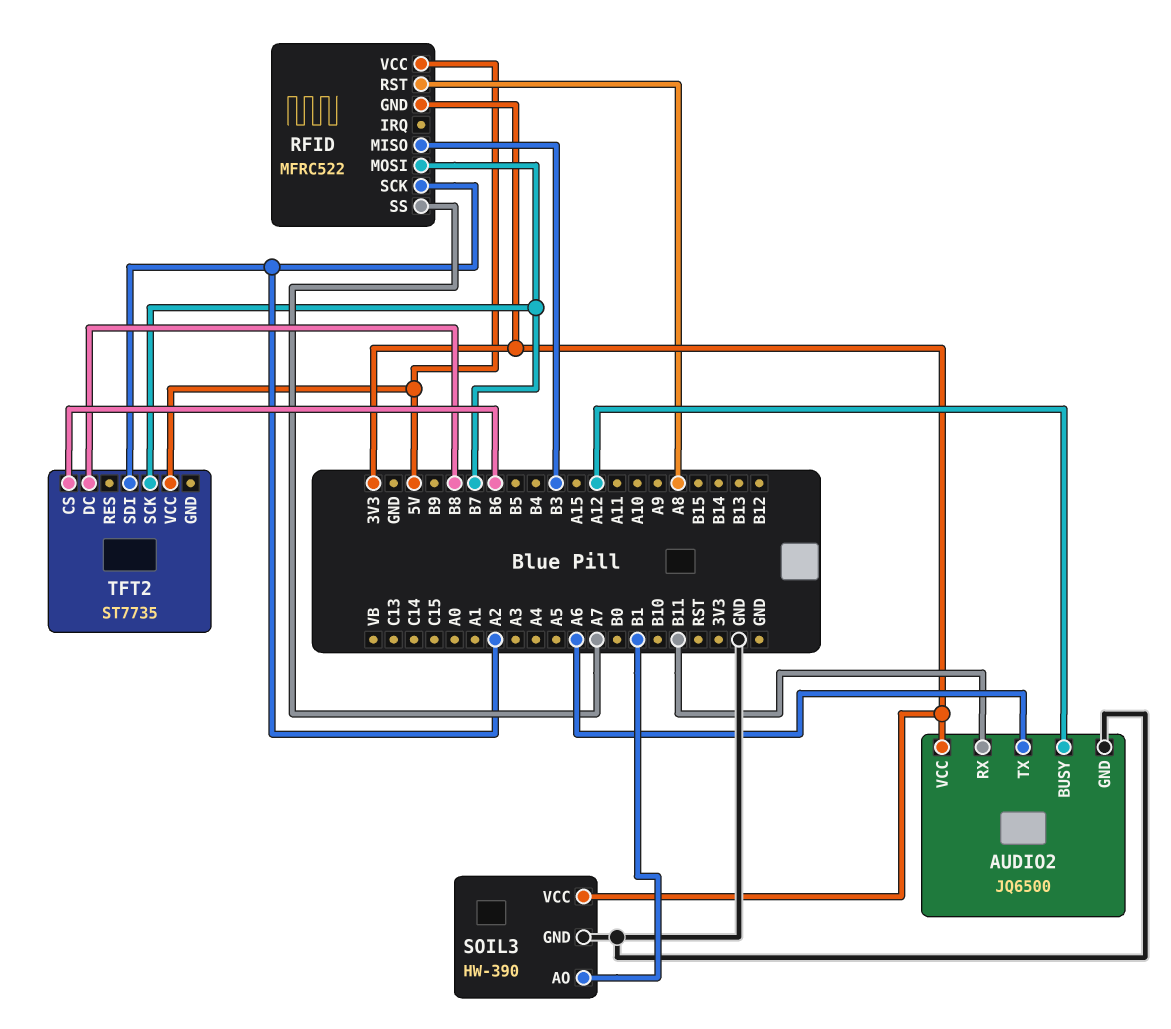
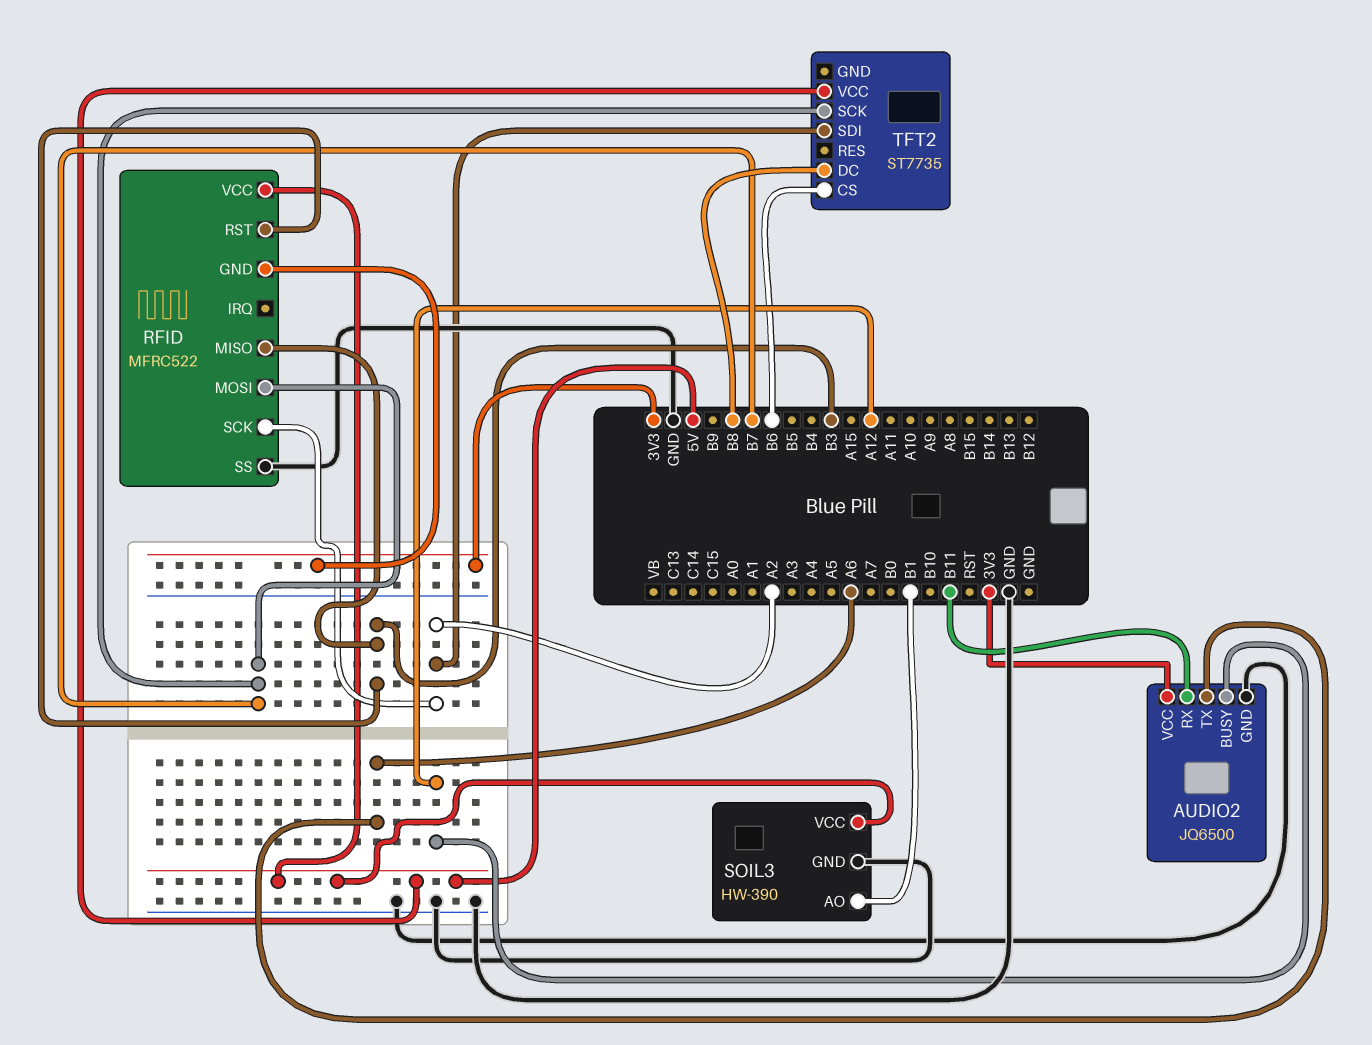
RFID pin RST: A8 -> B3
RFID pin SS: A7 -> GND
SOIL3 pin VCC: 3V3 -> 5V

